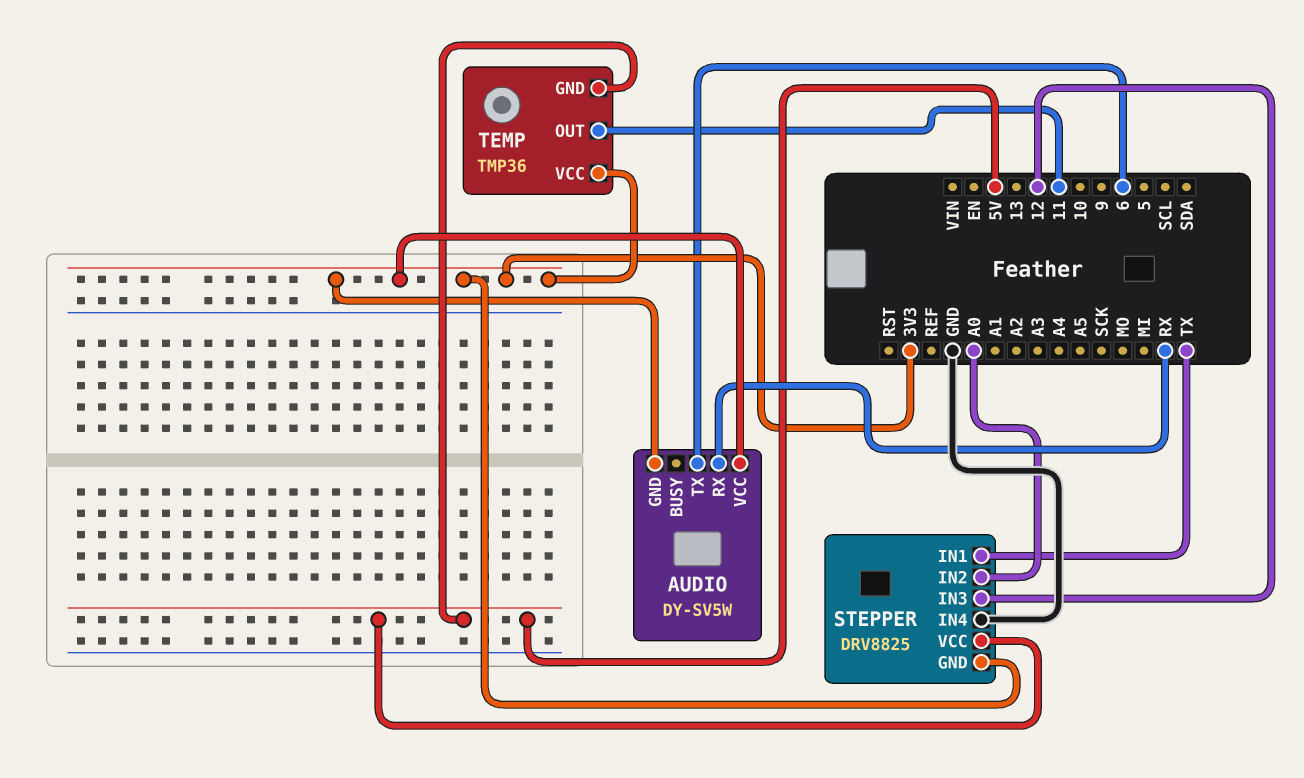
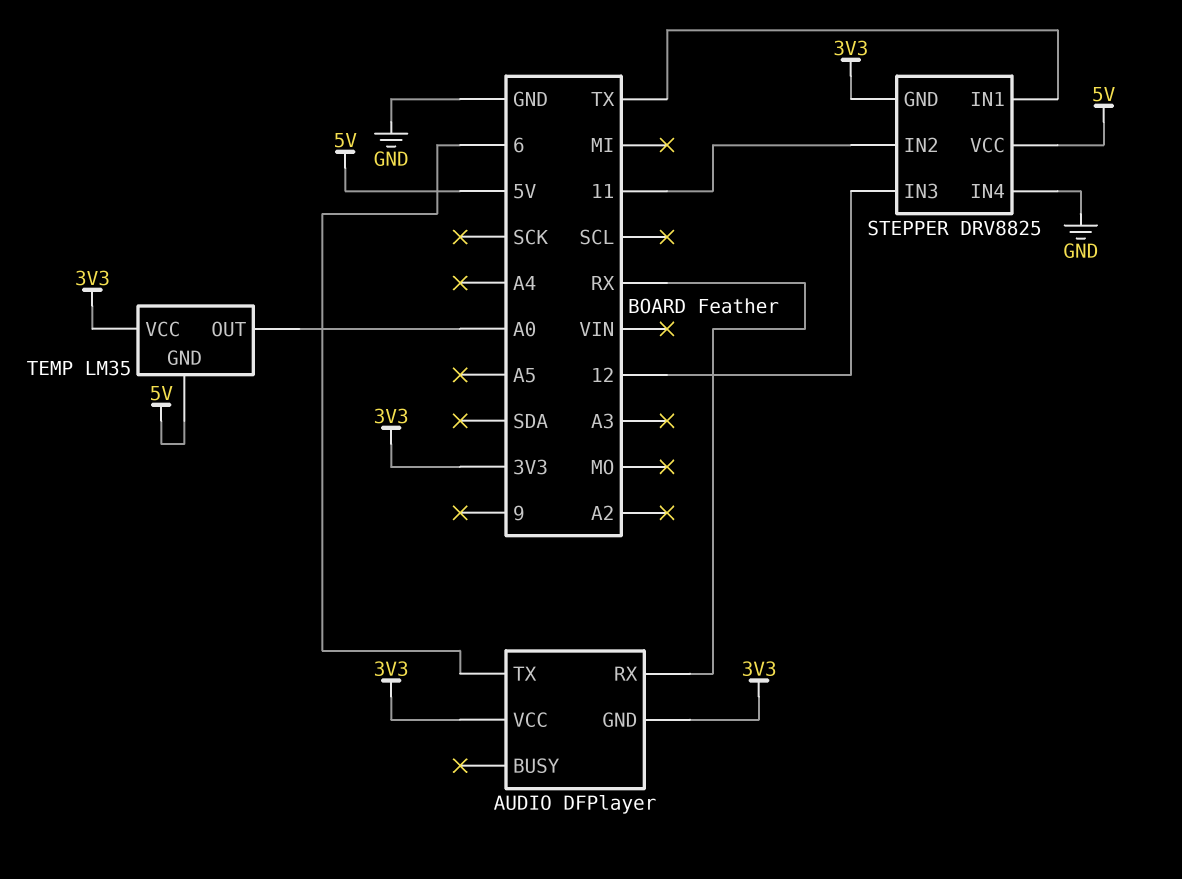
AUDIO: DY-SV5W -> DFPlayer
STEPPER pin IN2: A0 -> 11
TEMP: TMP36 -> LM35
TEMP pin OUT: 11 -> A0

